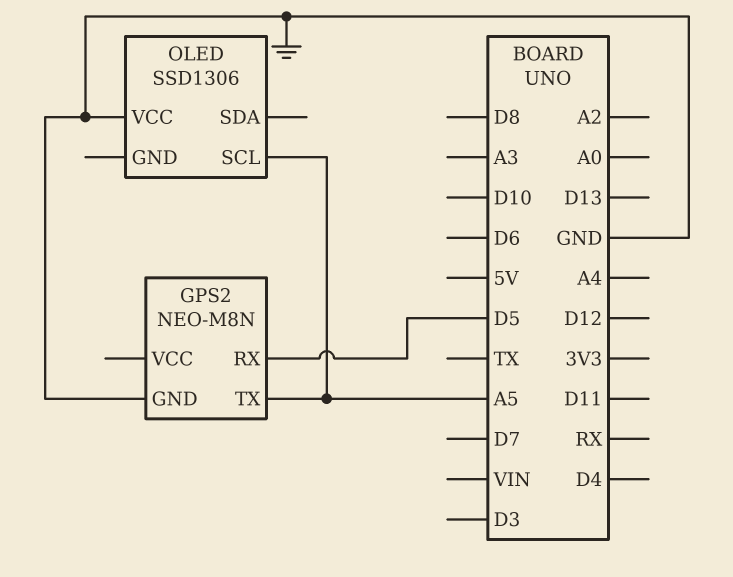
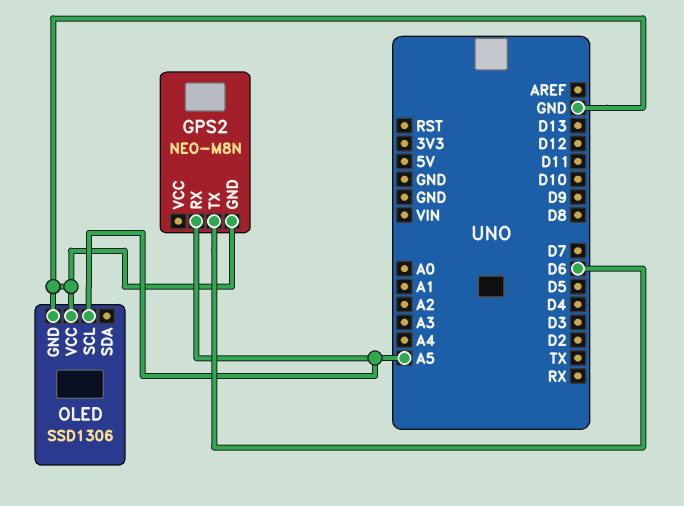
GPS2 pin RX: D5 -> A5
GPS2 pin TX: A5 -> D6
OLED pin GND: none -> GND

